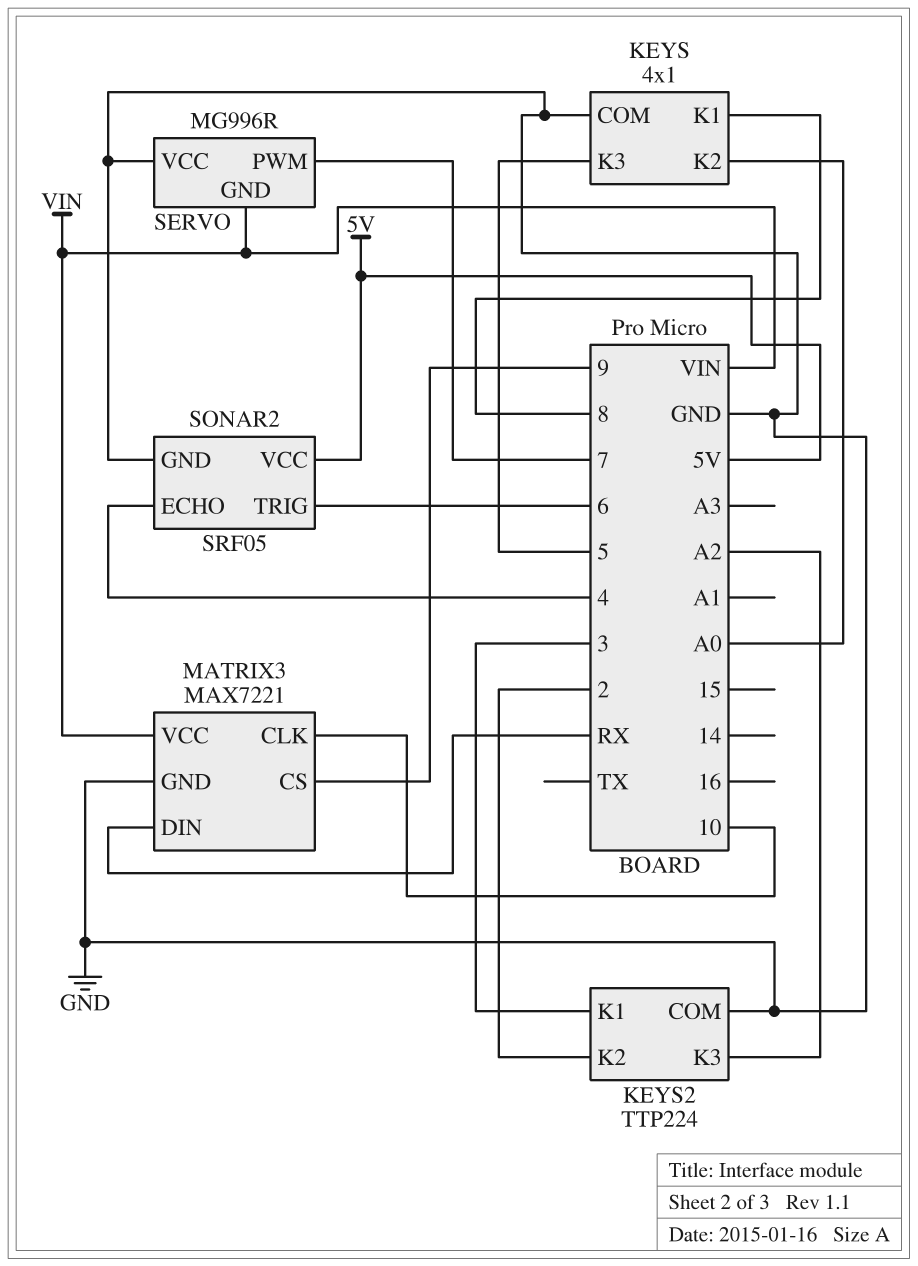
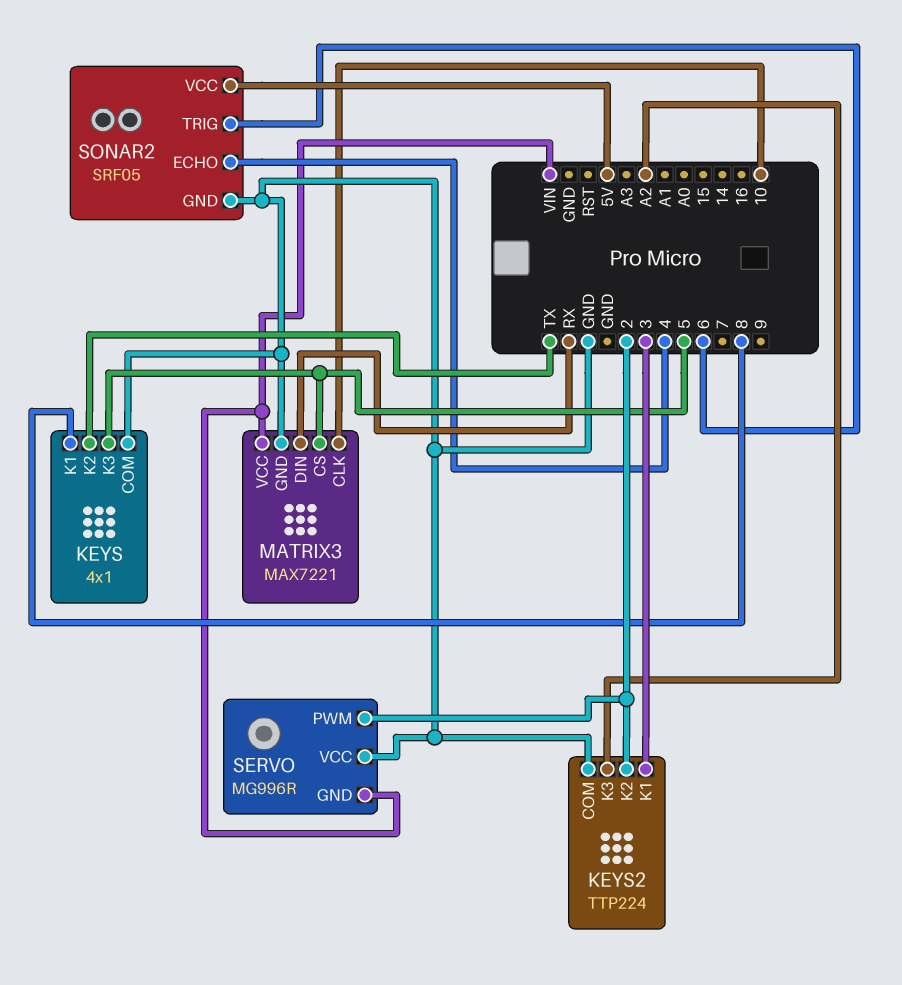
KEYS pin K2: A0 -> TX
MATRIX3 pin CS: 9 -> 5
SERVO pin PWM: 7 -> 2

